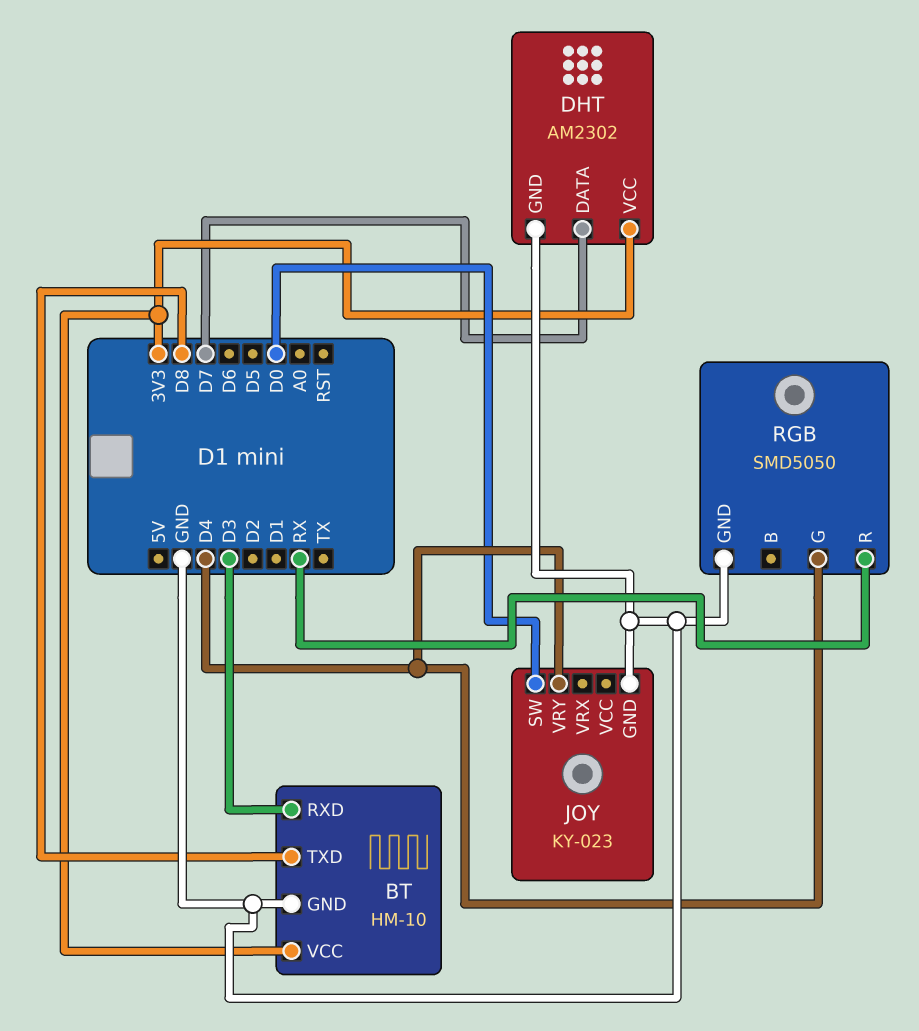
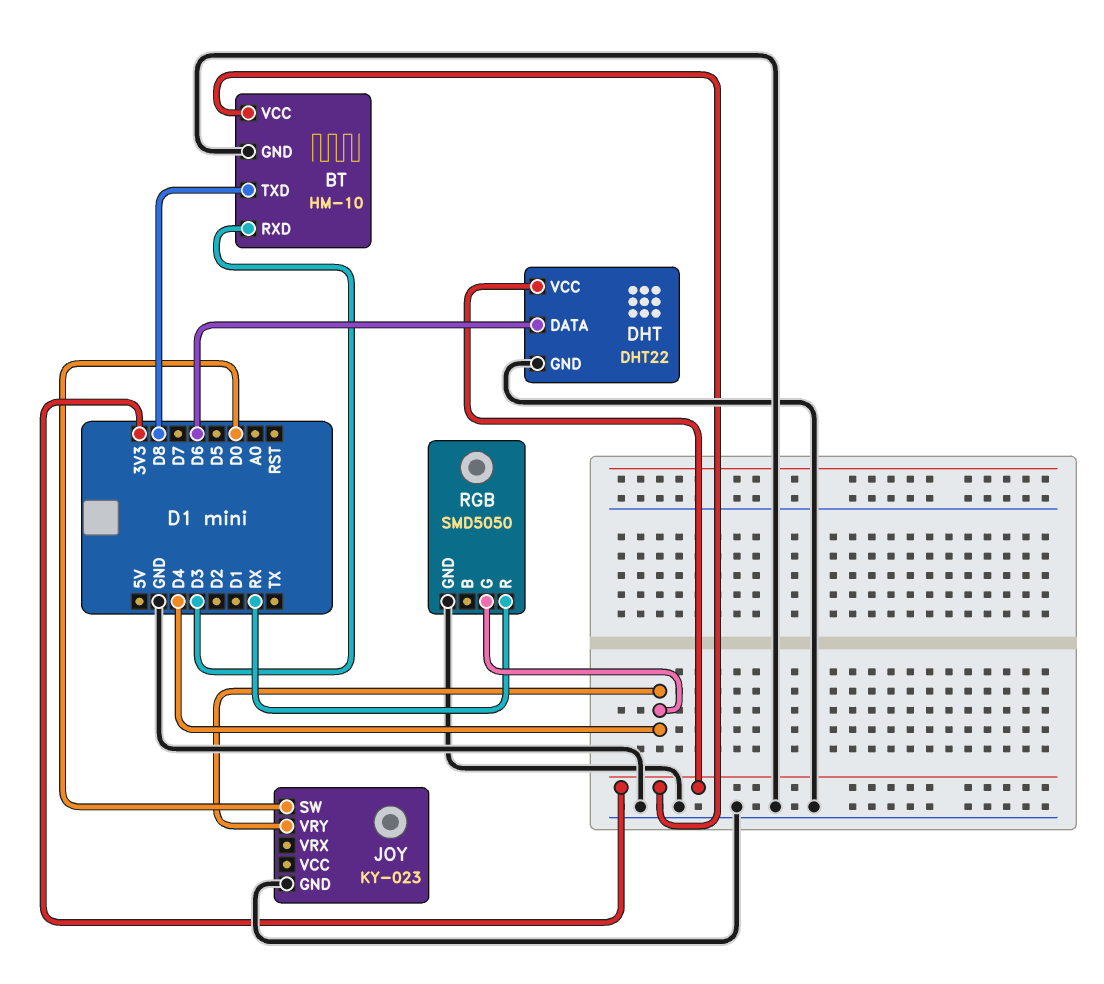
DHT: AM2302 -> DHT22
DHT pin DATA: D7 -> D6

